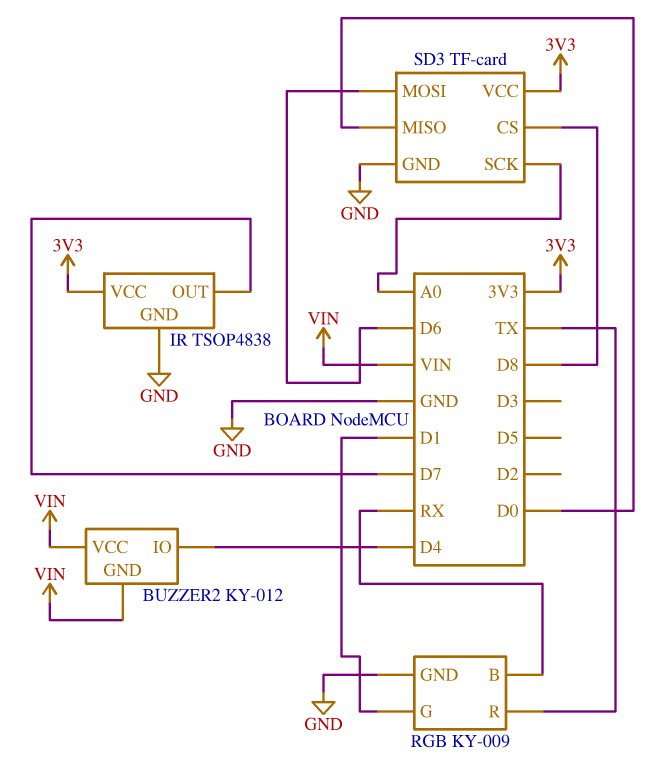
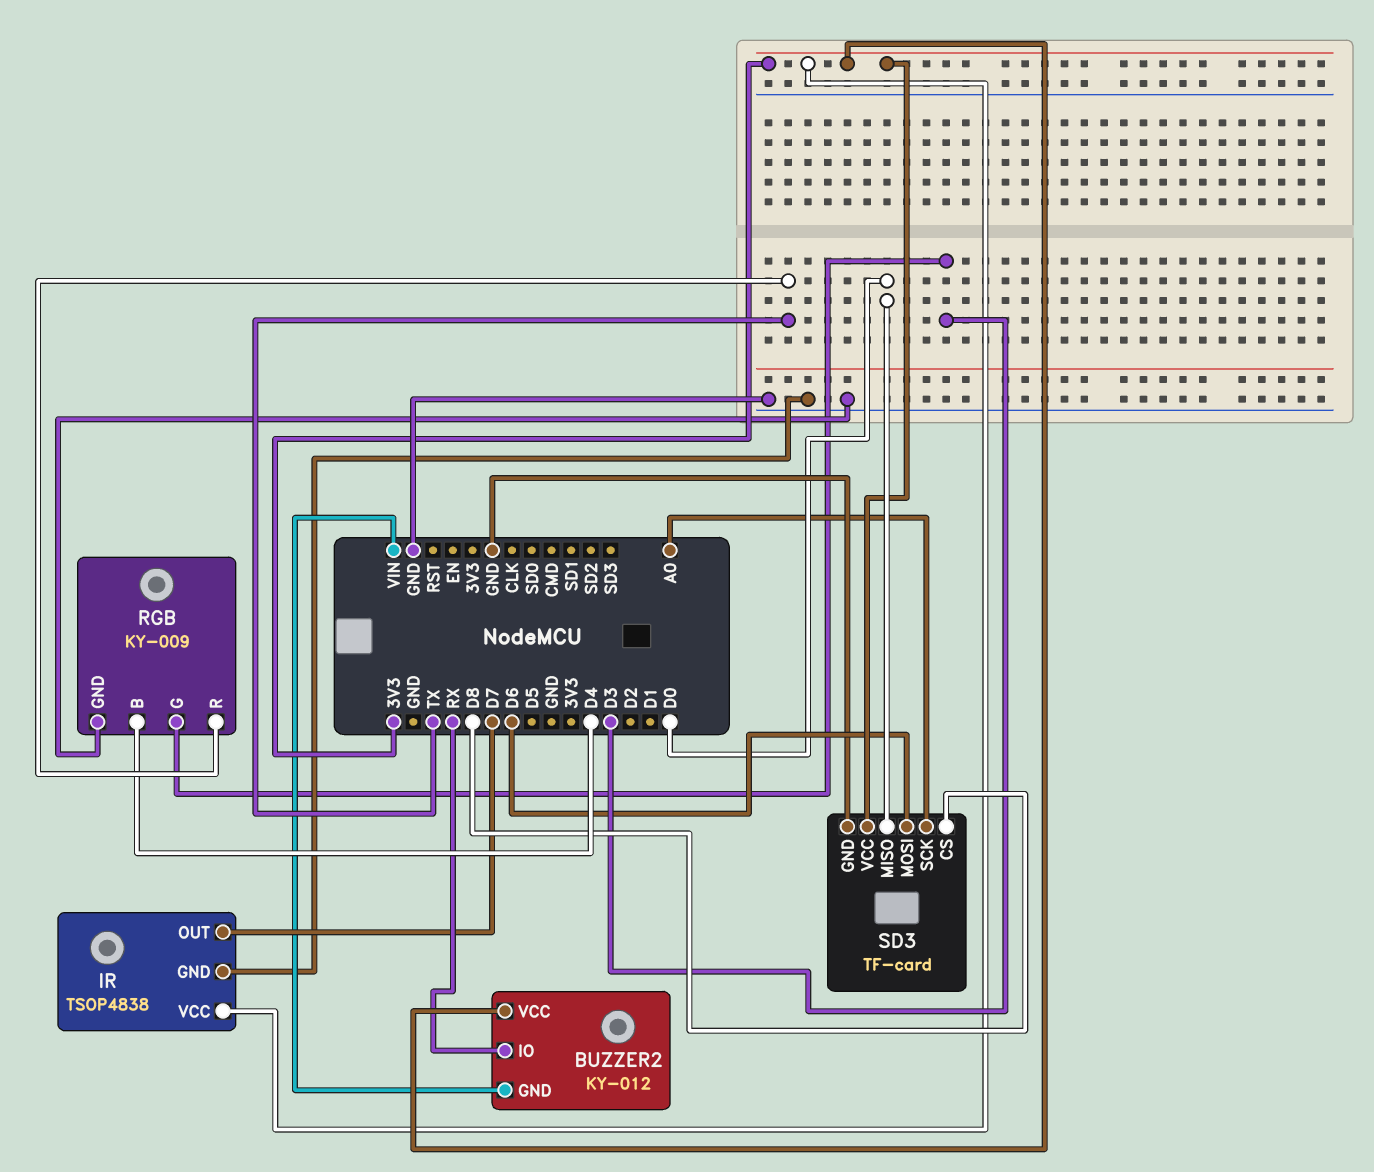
BUZZER2 pin IO: D4 -> RX
BUZZER2 pin VCC: VIN -> 3V3
RGB pin B: RX -> D4
RGB pin G: D1 -> D3

